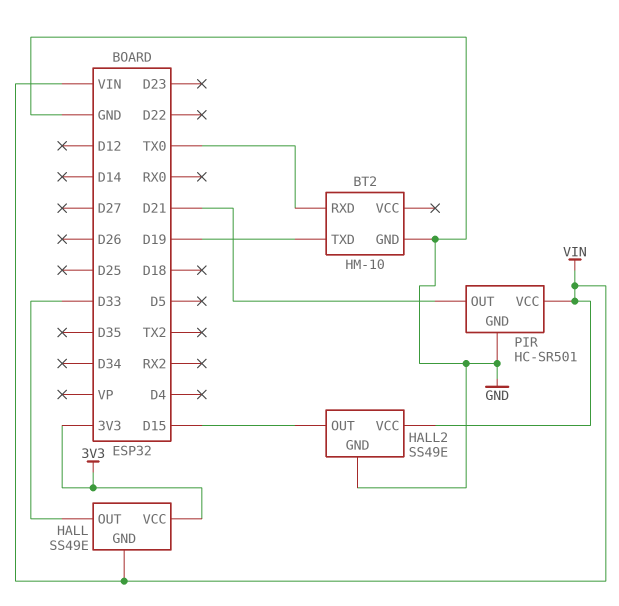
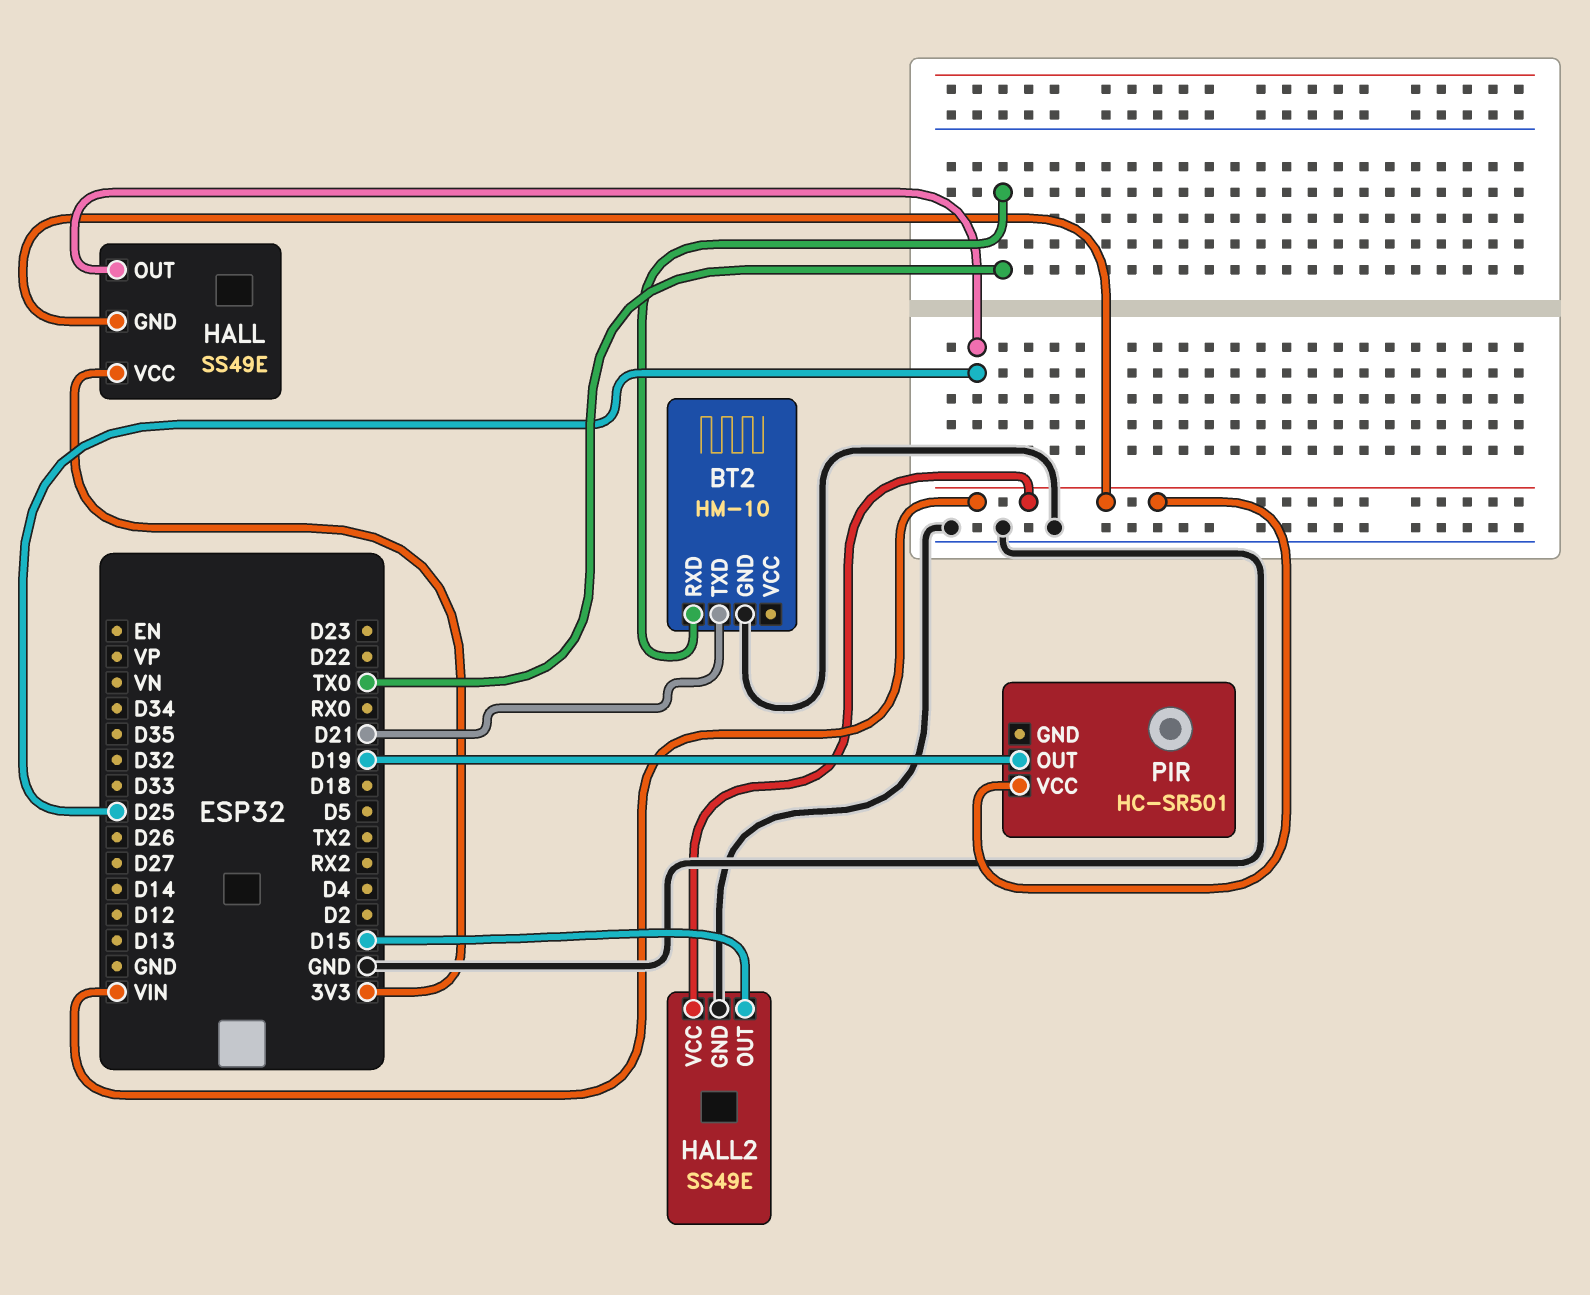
BT2 pin TXD: D19 -> D21
HALL pin OUT: D33 -> D25
PIR pin GND: GND -> none
PIR pin OUT: D21 -> D19

